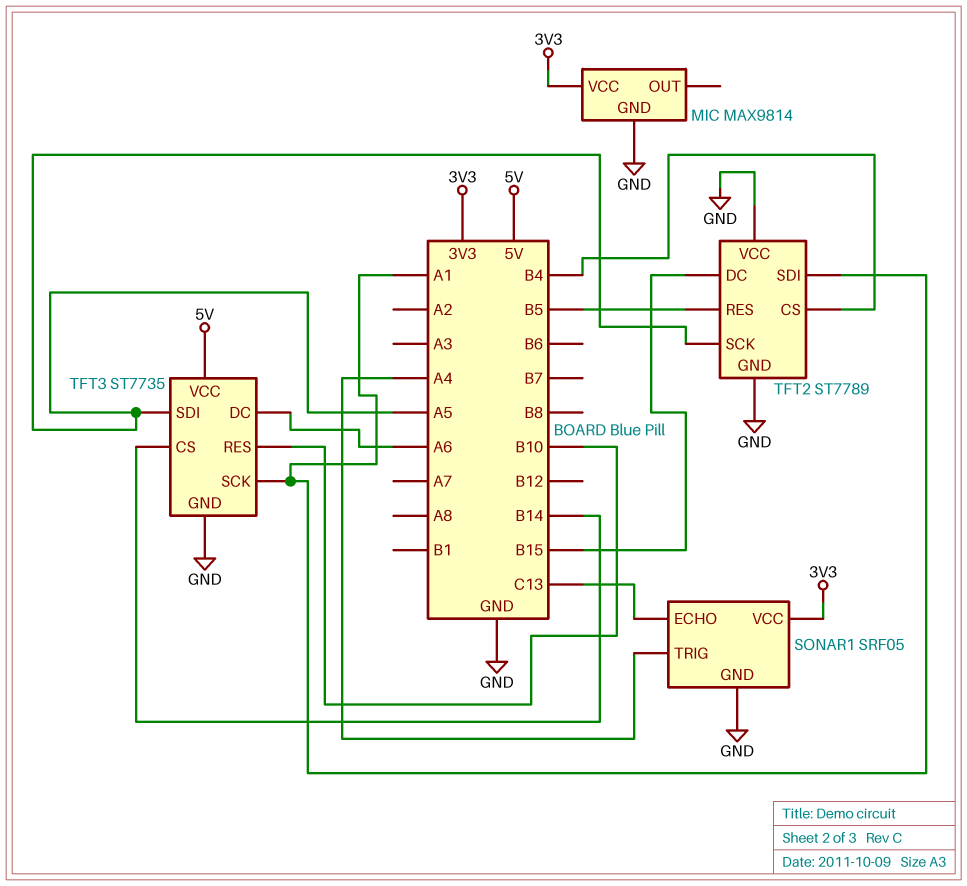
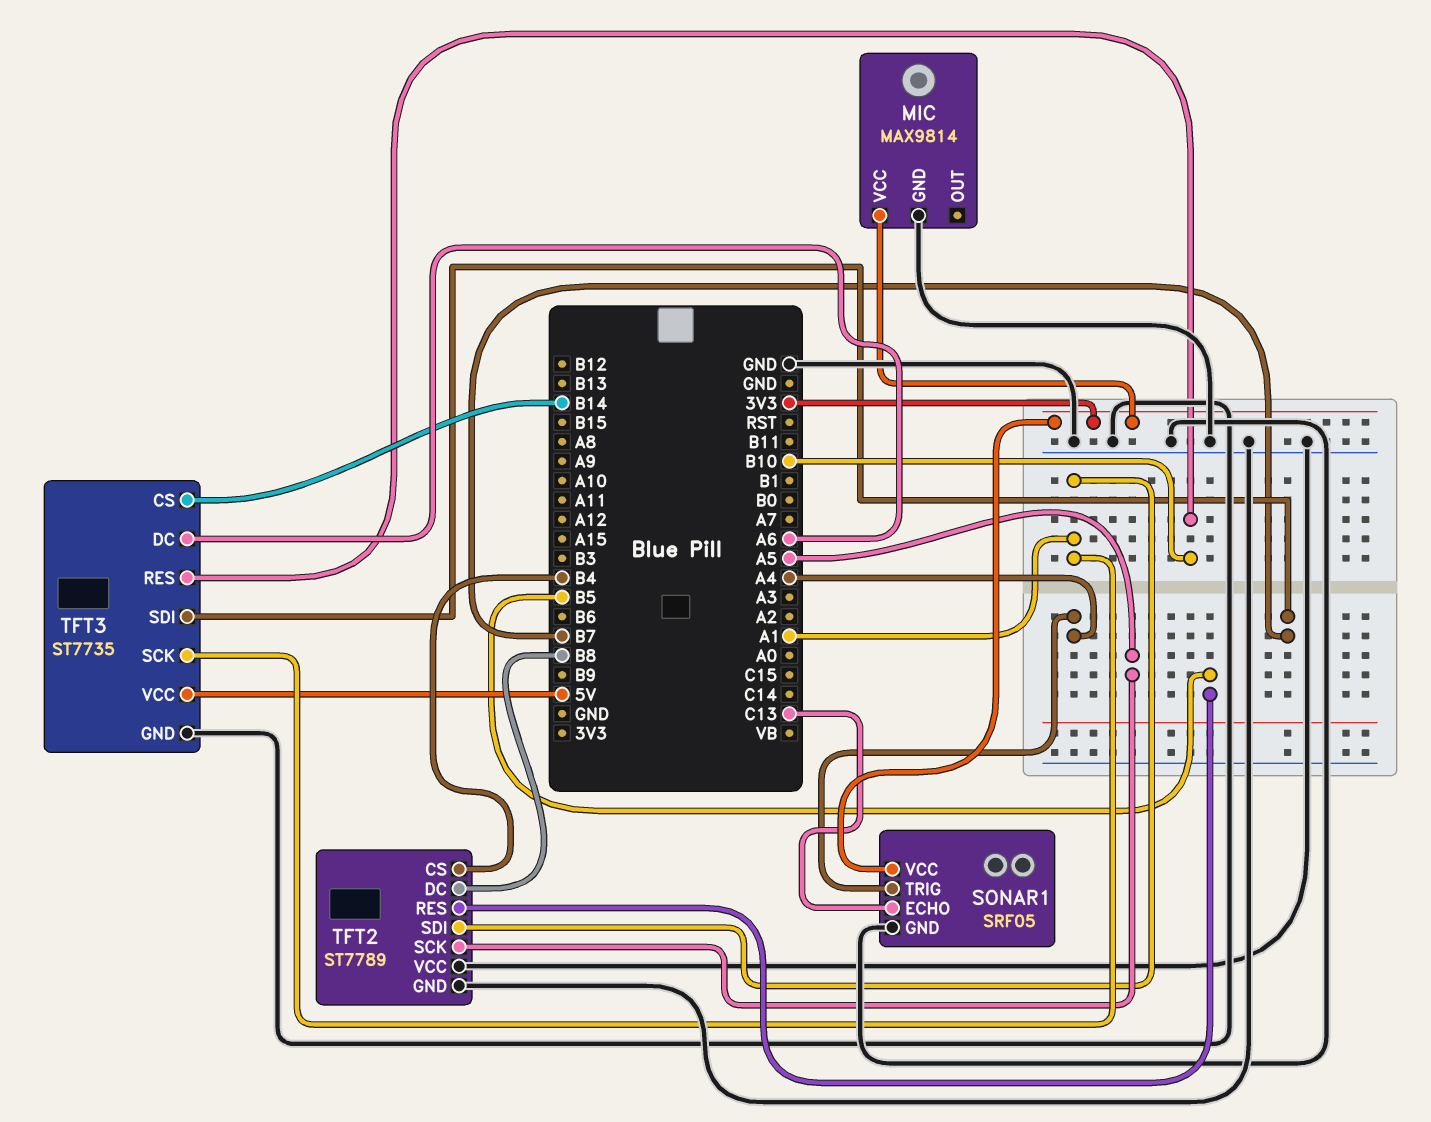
TFT2 pin DC: B15 -> B8
TFT3 pin SDI: A5 -> B7

